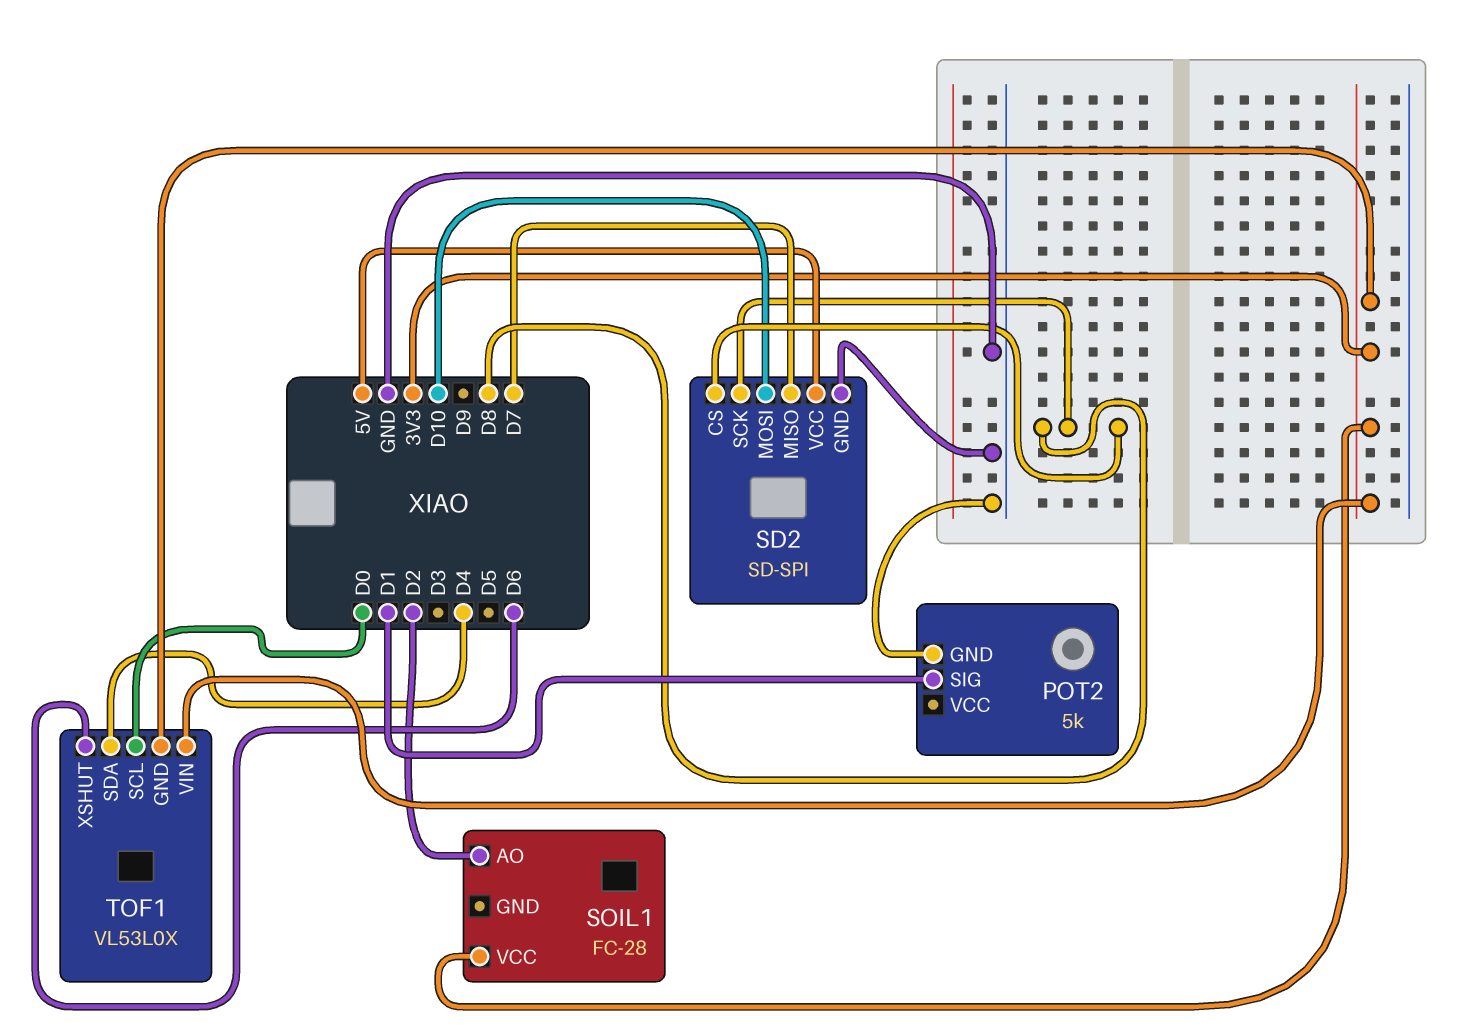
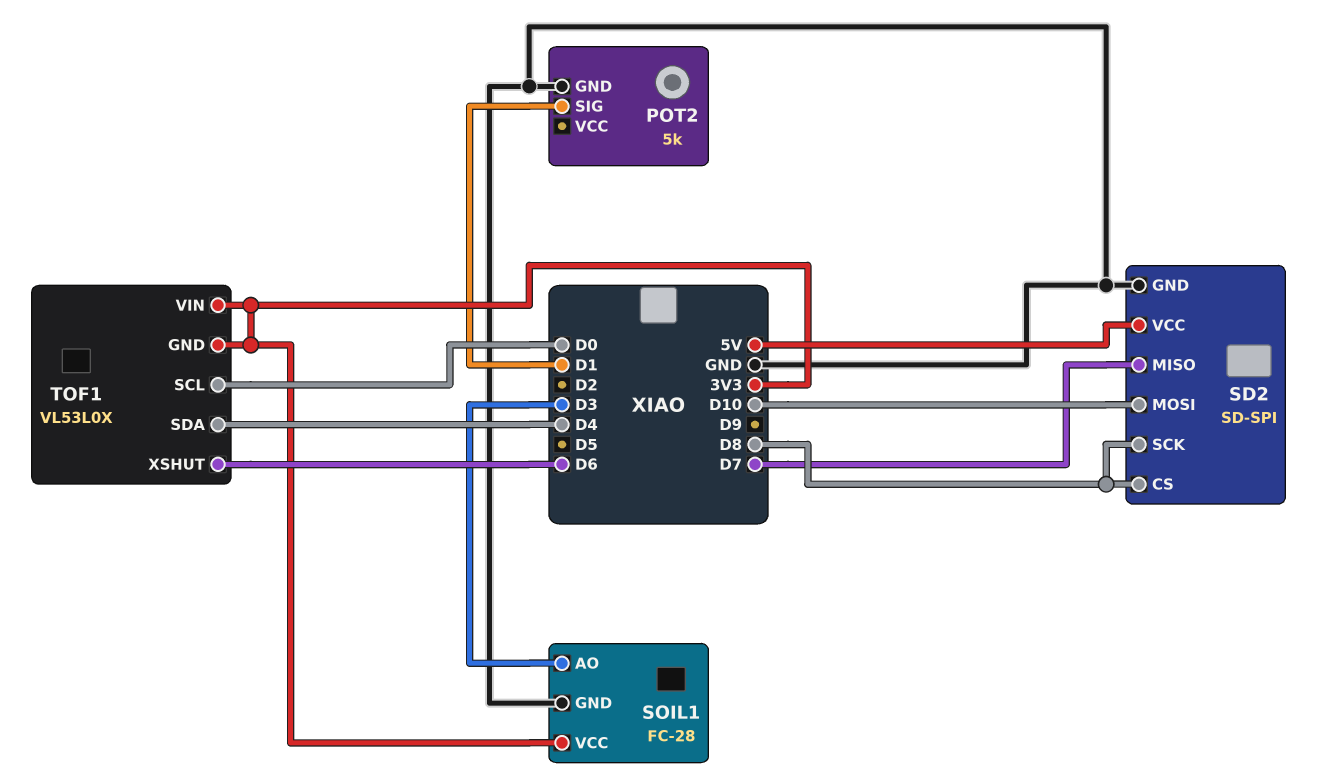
SOIL1 pin AO: D2 -> D3
SOIL1 pin GND: none -> GND

